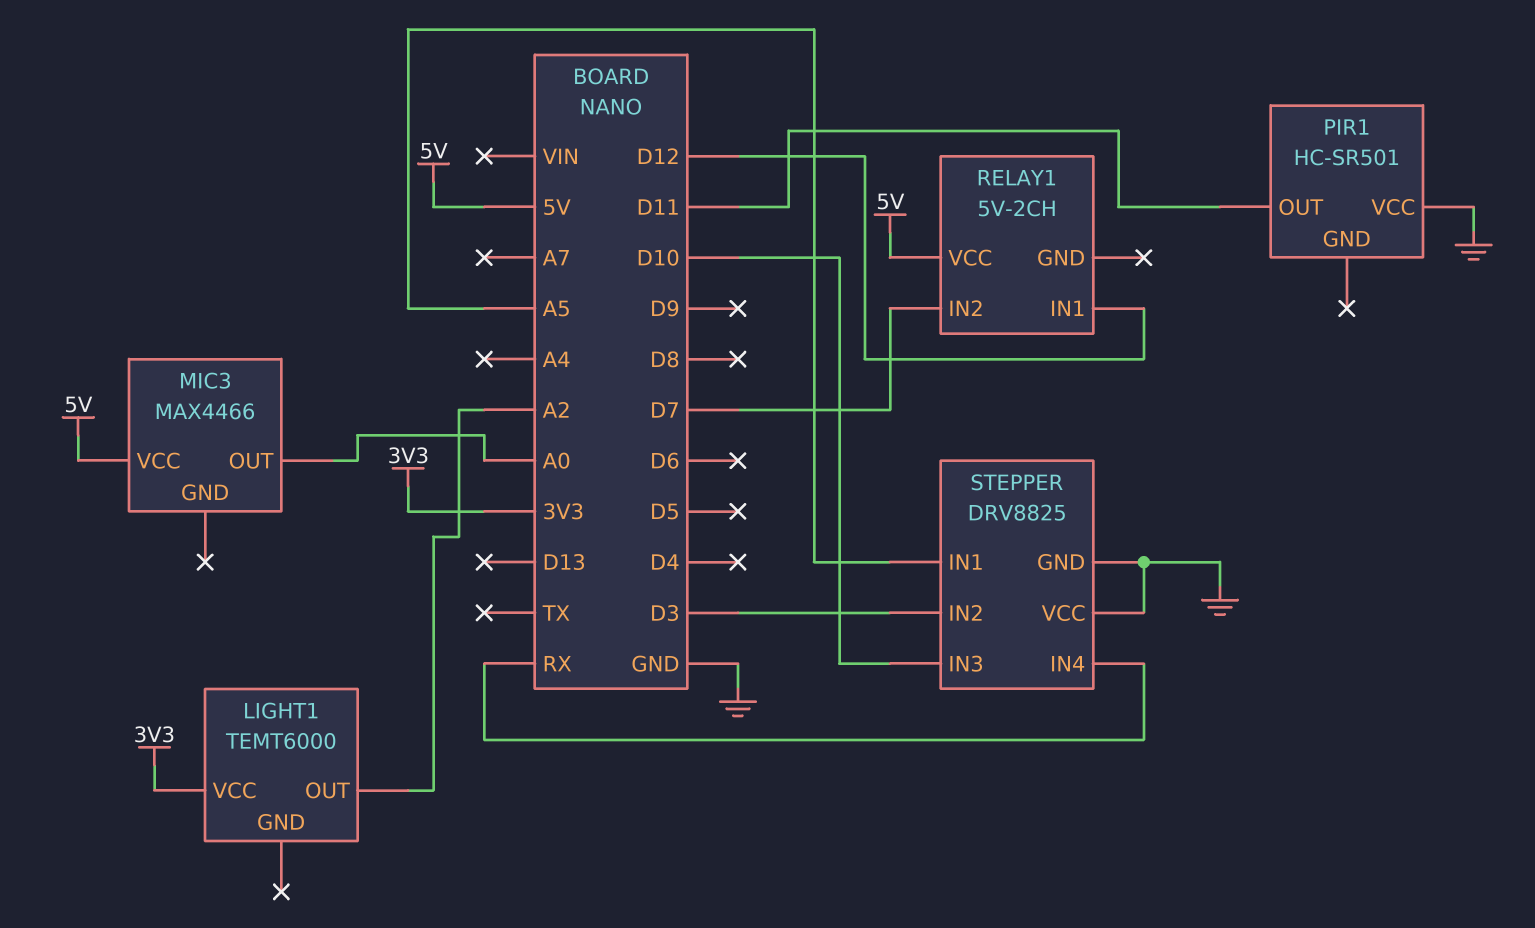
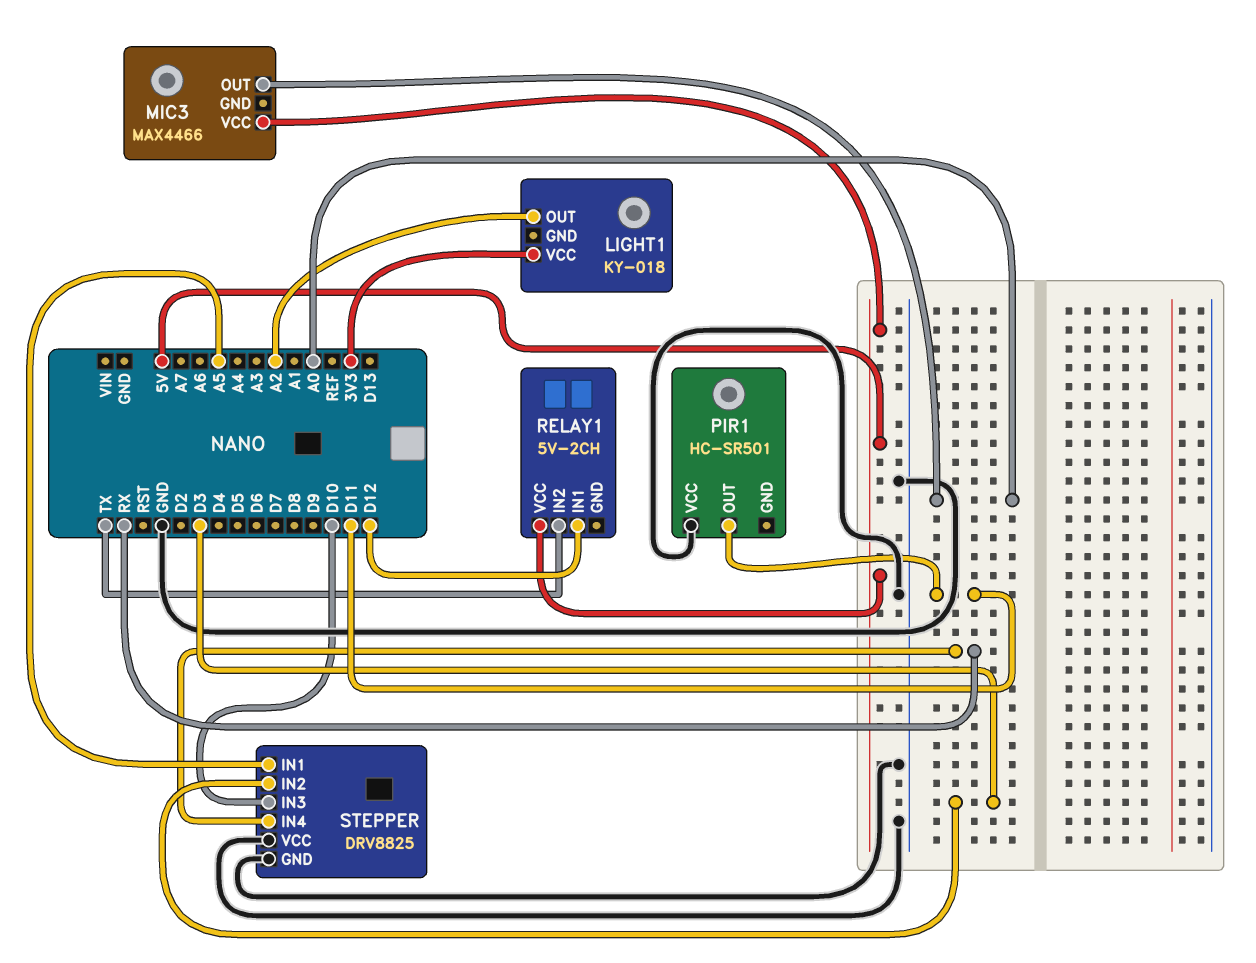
LIGHT1: TEMT6000 -> KY-018
RELAY1 pin IN2: D7 -> TX

